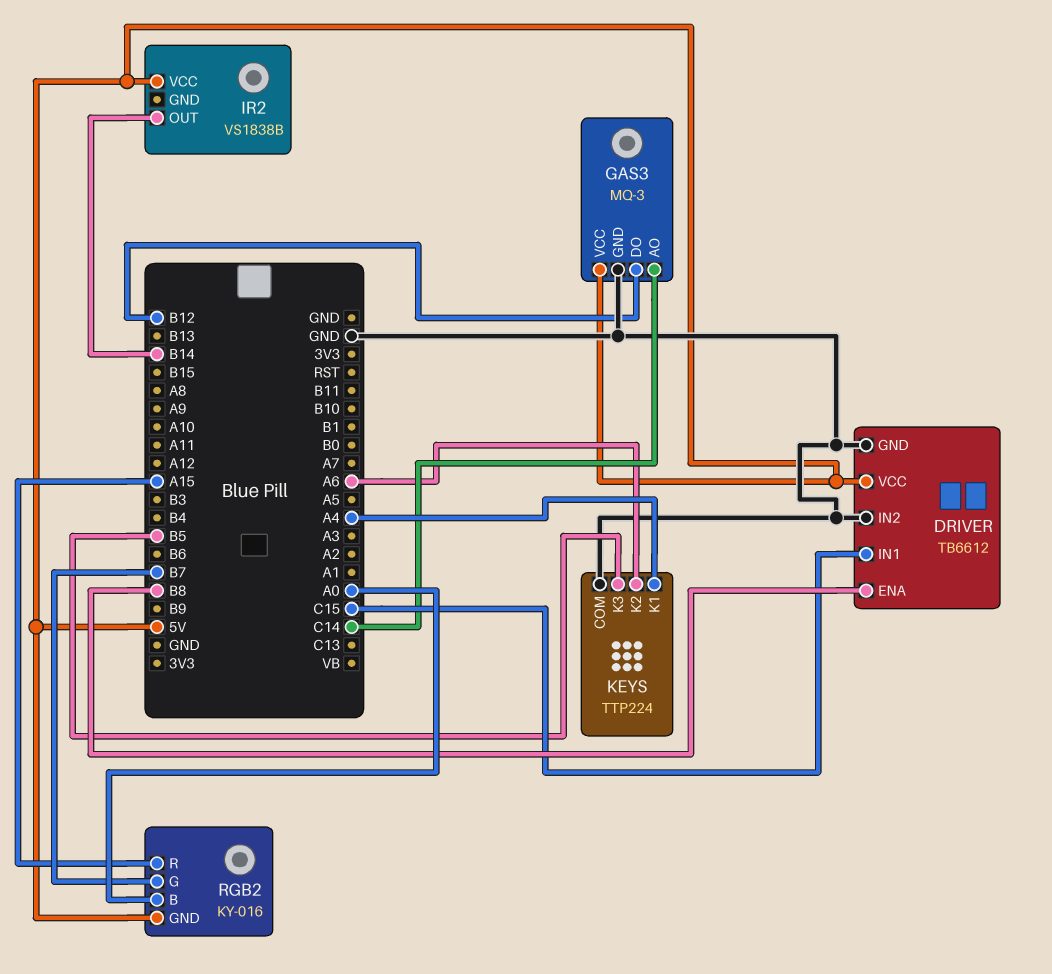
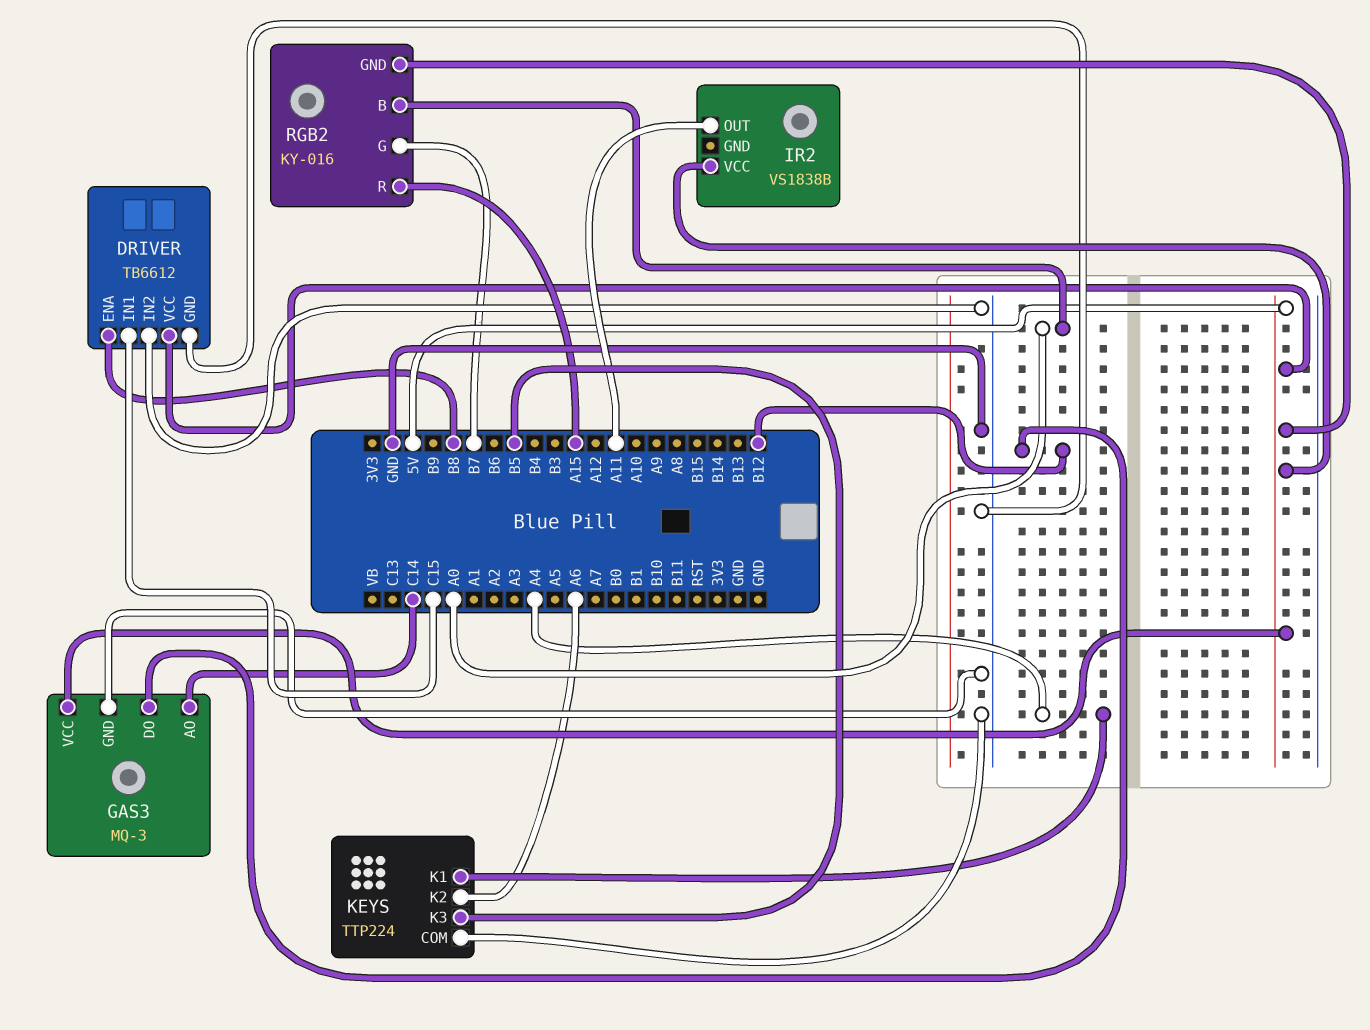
IR2 pin OUT: B14 -> A11

